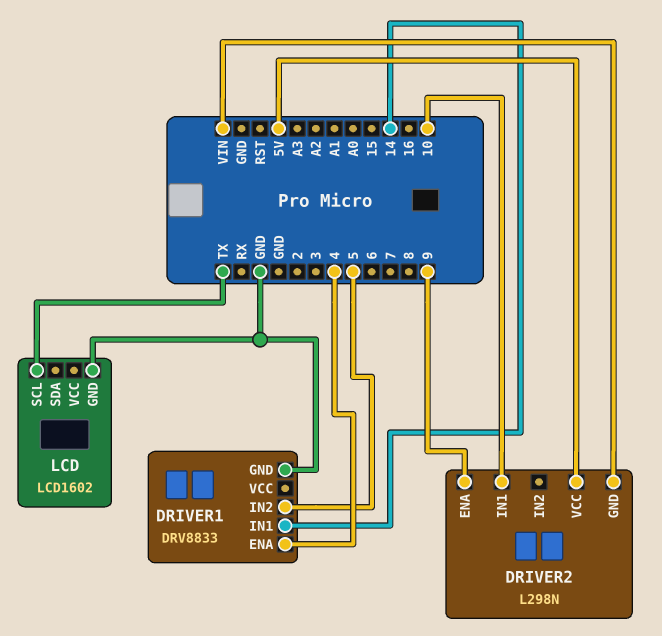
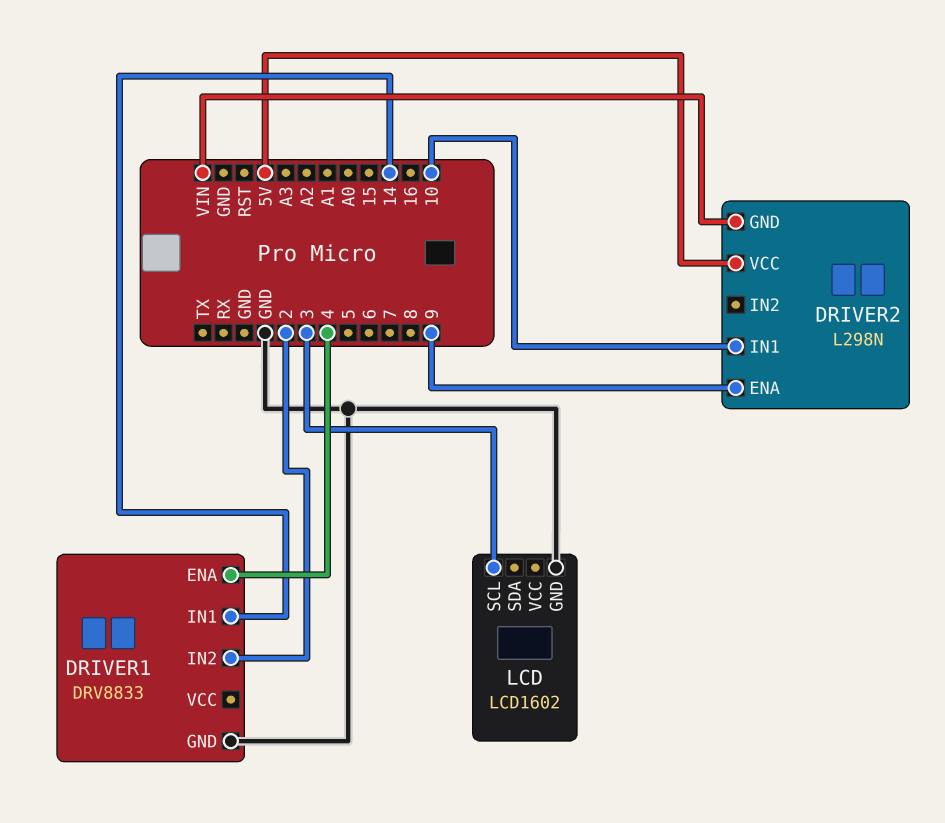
DRIVER1 pin IN2: 5 -> 2
LCD pin SCL: TX -> 3

